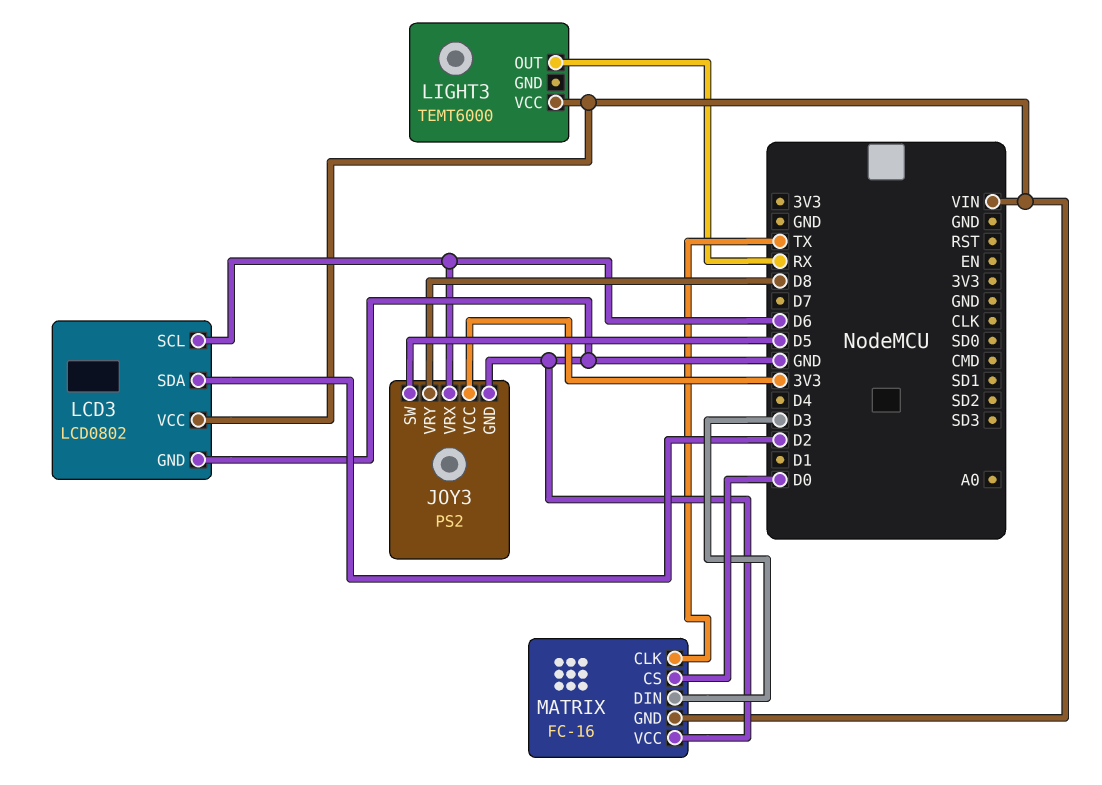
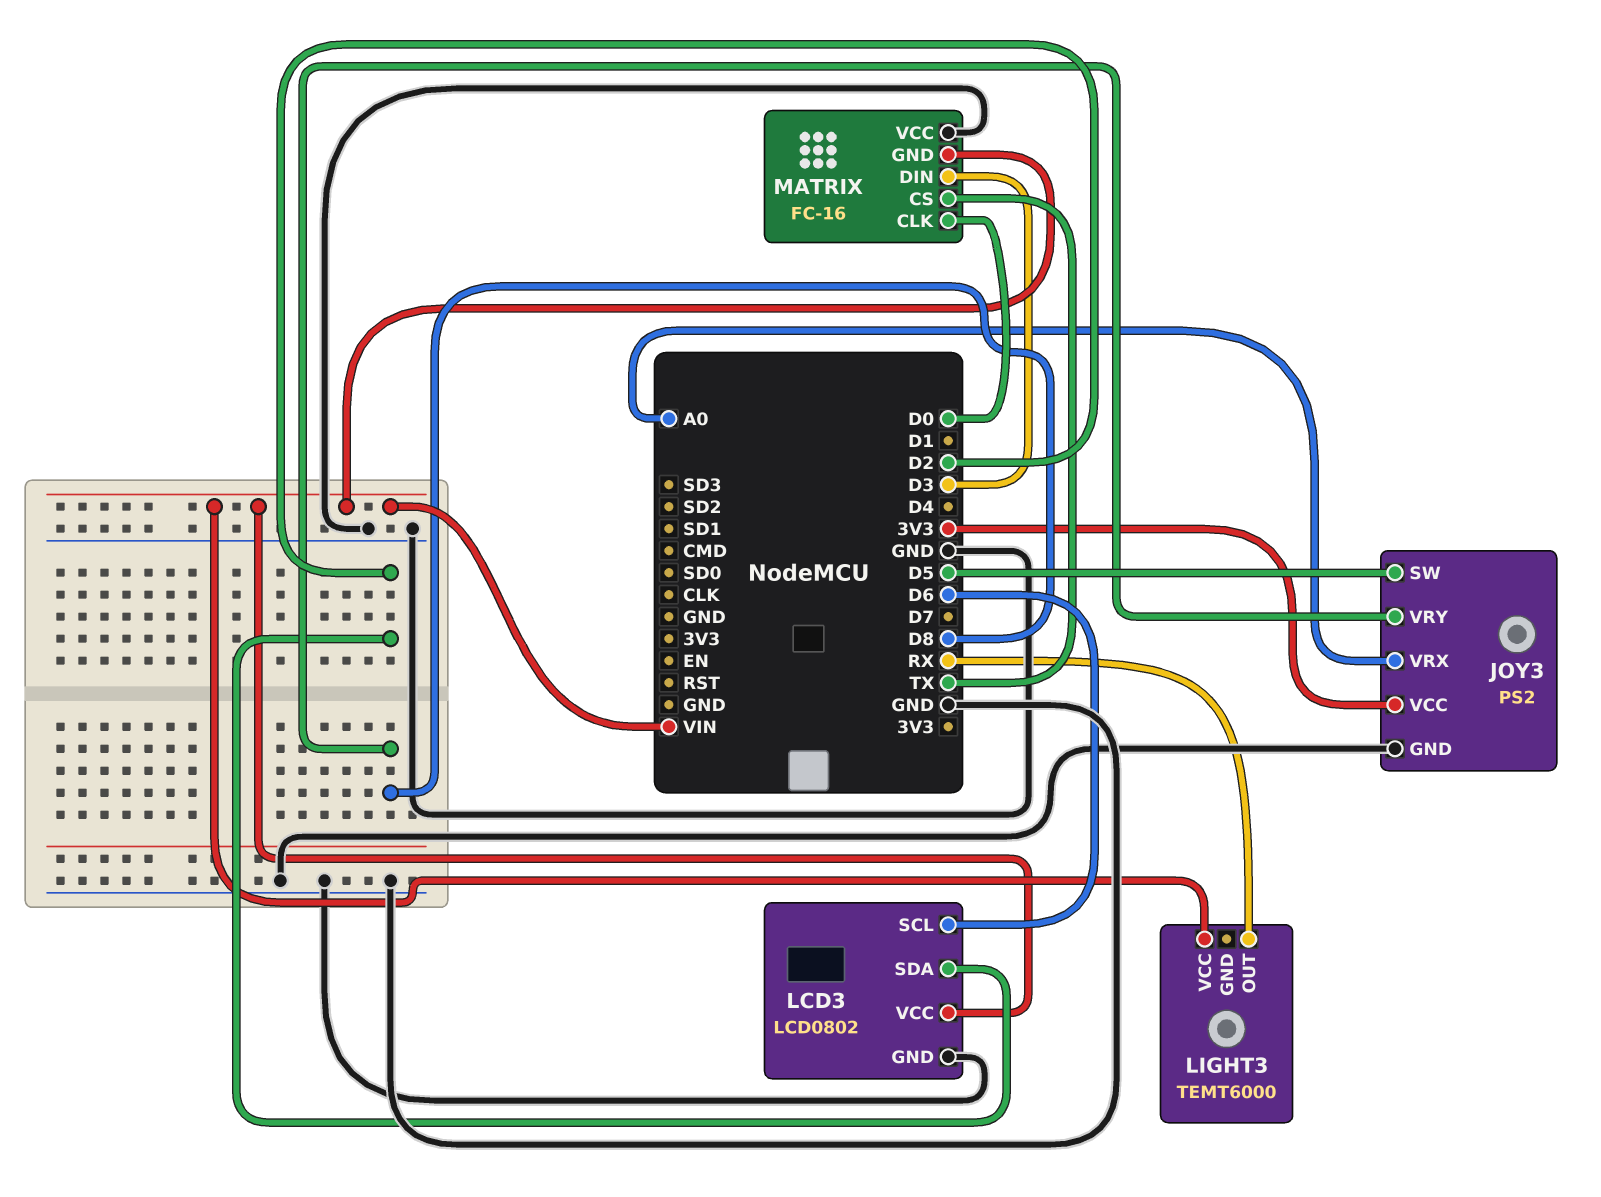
JOY3 pin VRX: D6 -> A0
MATRIX pin CLK: TX -> D0
MATRIX pin CS: D0 -> TX

